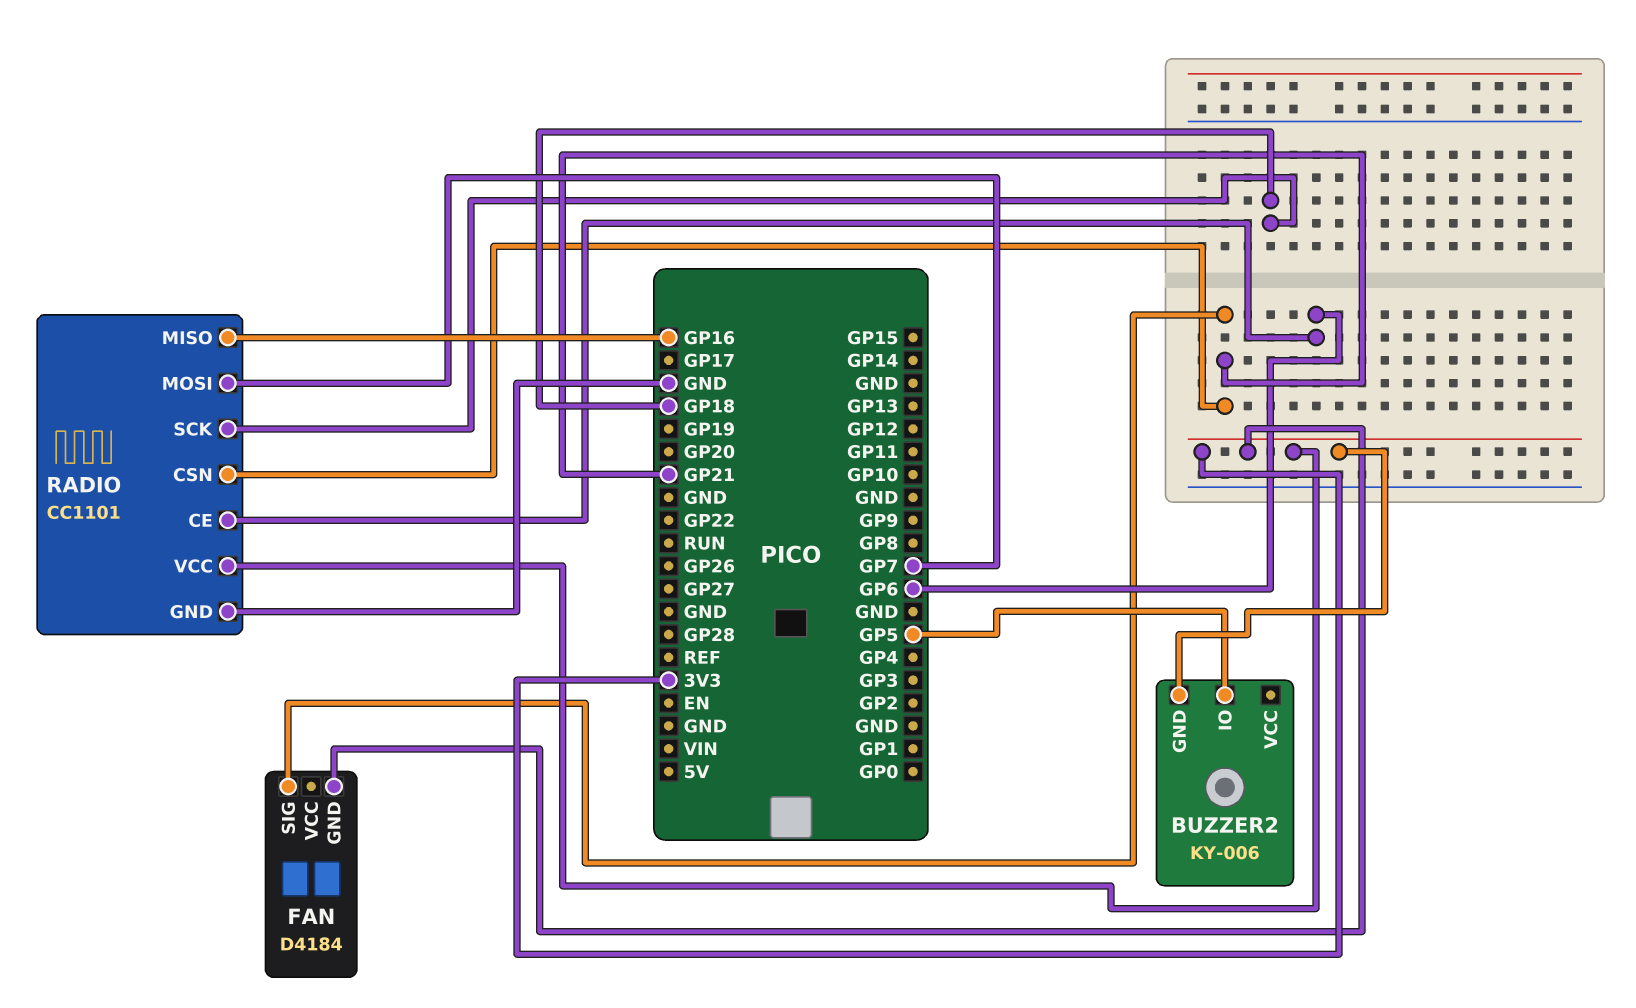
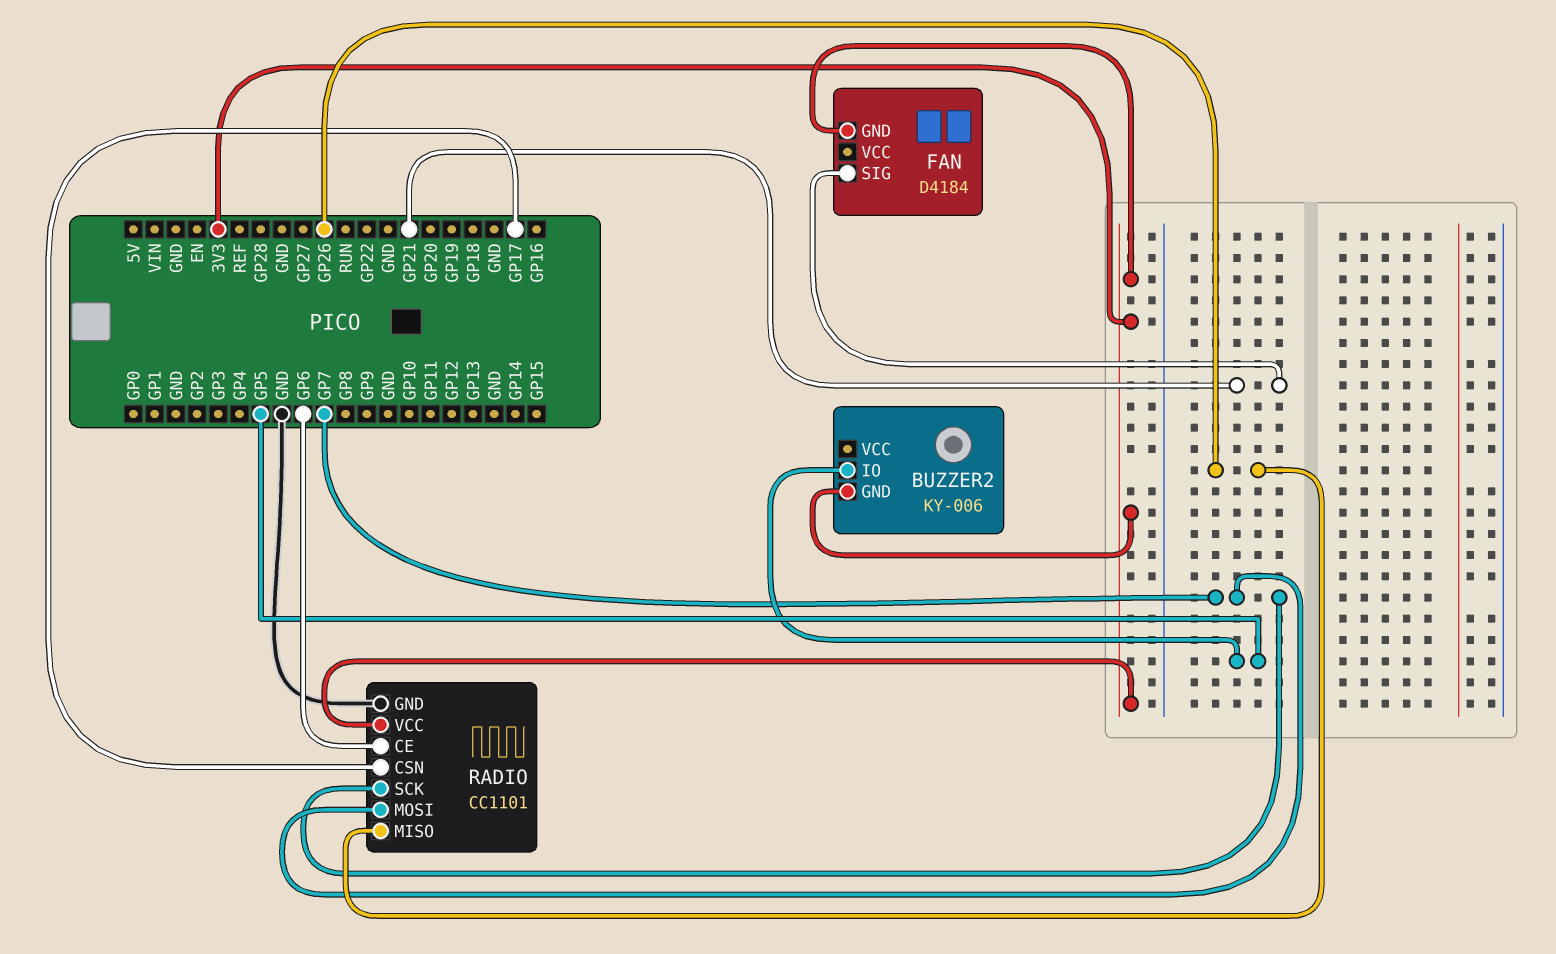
RADIO pin CSN: GP21 -> GP17
RADIO pin MISO: GP16 -> GP26
RADIO pin SCK: GP18 -> GP7

